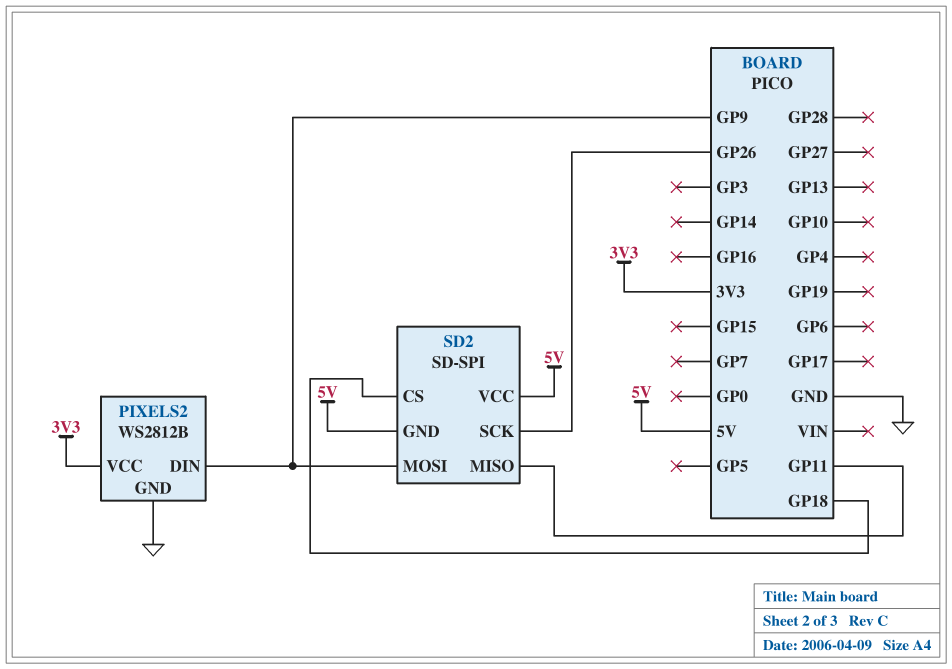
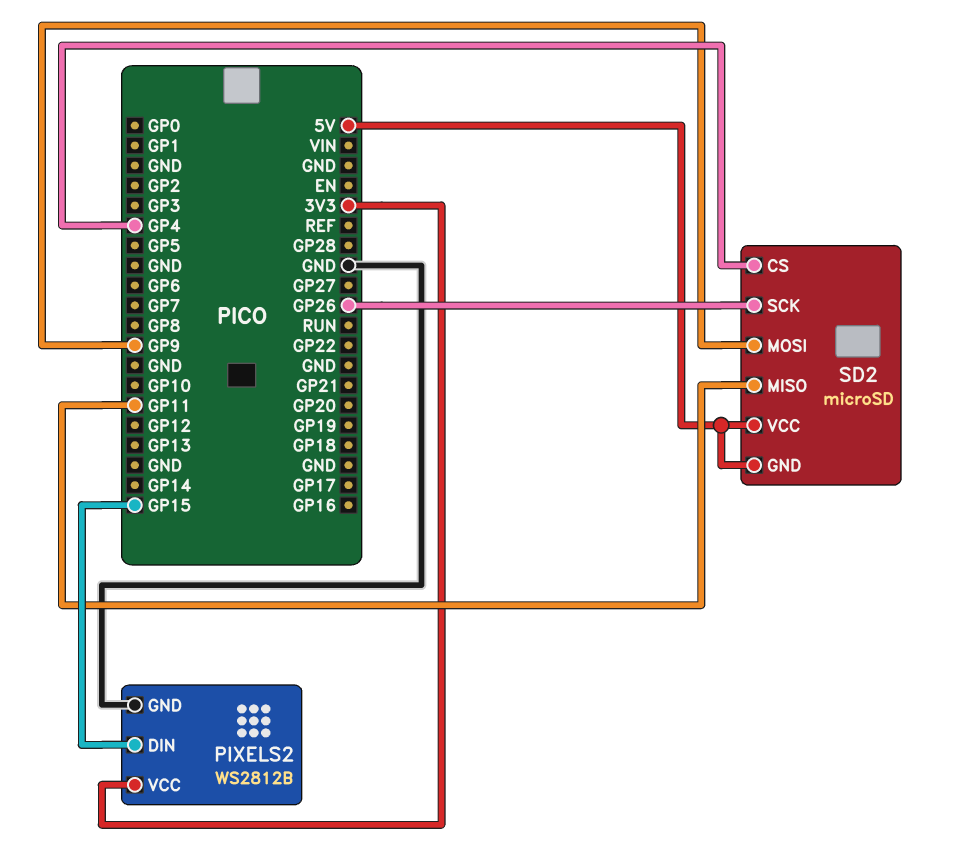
PIXELS2 pin DIN: GP9 -> GP15
SD2: SD-SPI -> microSD
SD2 pin CS: GP18 -> GP4

